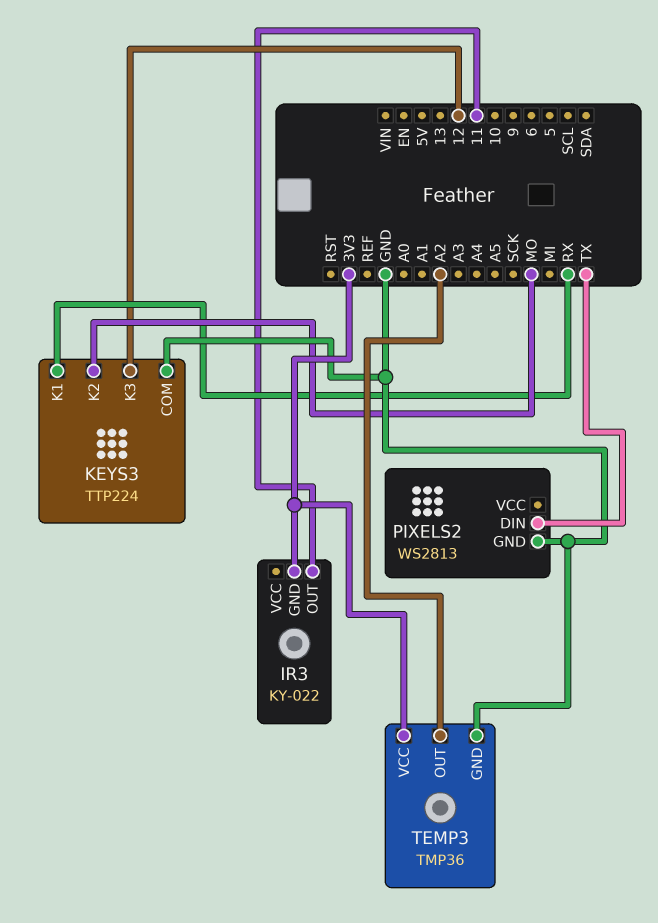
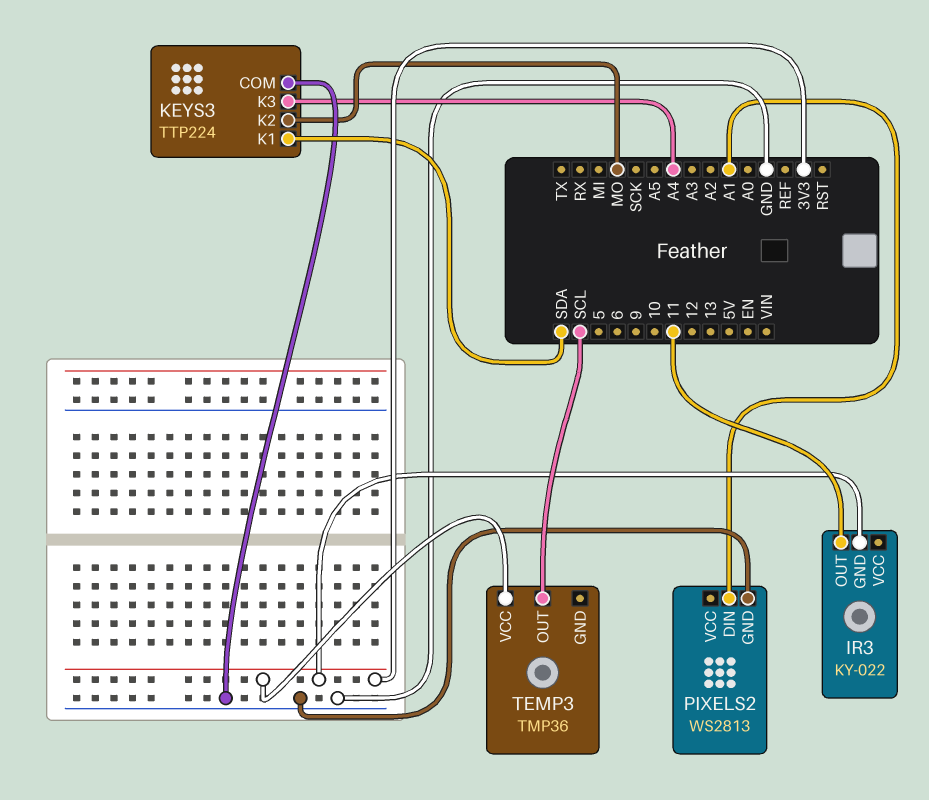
KEYS3 pin K1: RX -> SDA
KEYS3 pin K3: 12 -> A4
PIXELS2 pin DIN: TX -> A1
TEMP3 pin GND: GND -> none
TEMP3 pin OUT: A2 -> SCL

